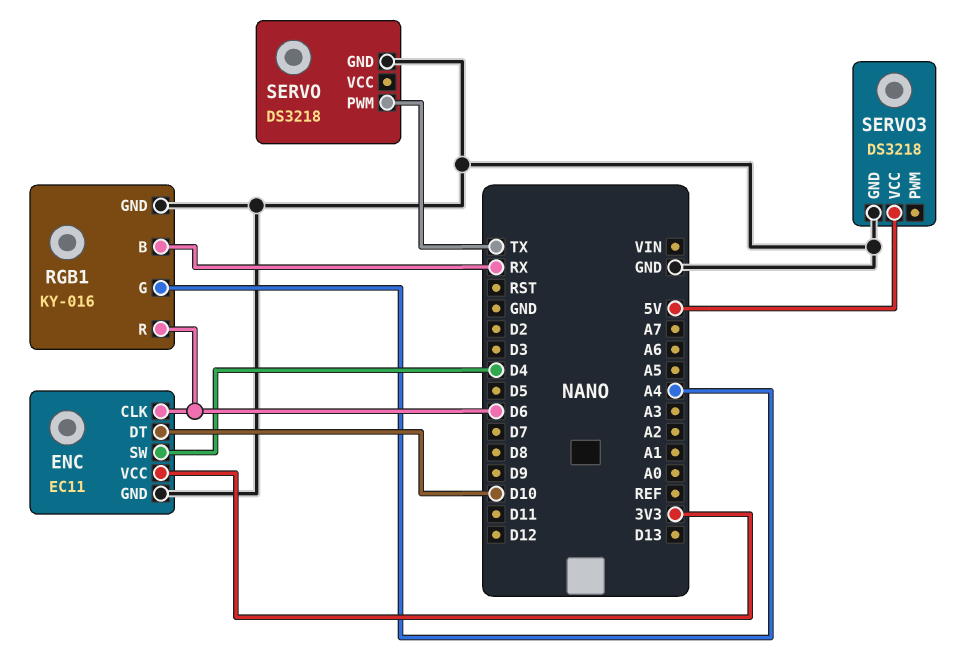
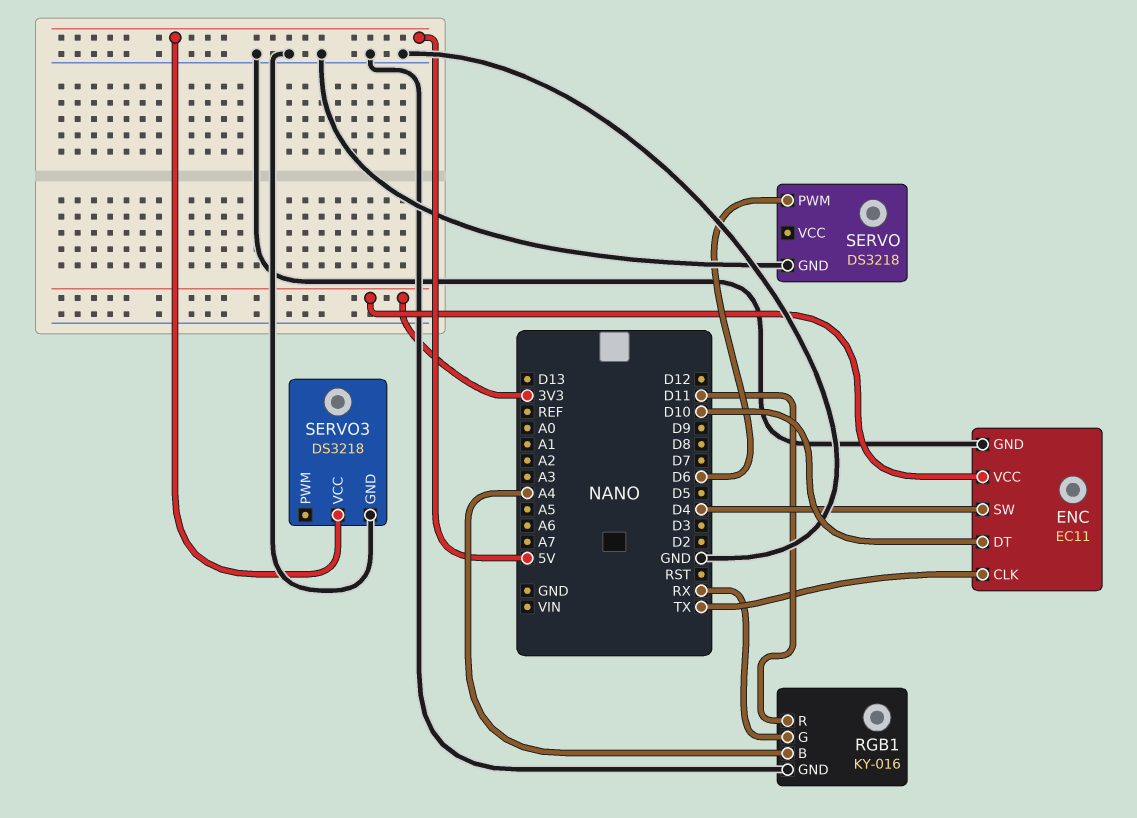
ENC pin CLK: D6 -> TX
RGB1 pin B: RX -> A4
RGB1 pin G: A4 -> RX
RGB1 pin R: D6 -> D11
SERVO pin PWM: TX -> D6

